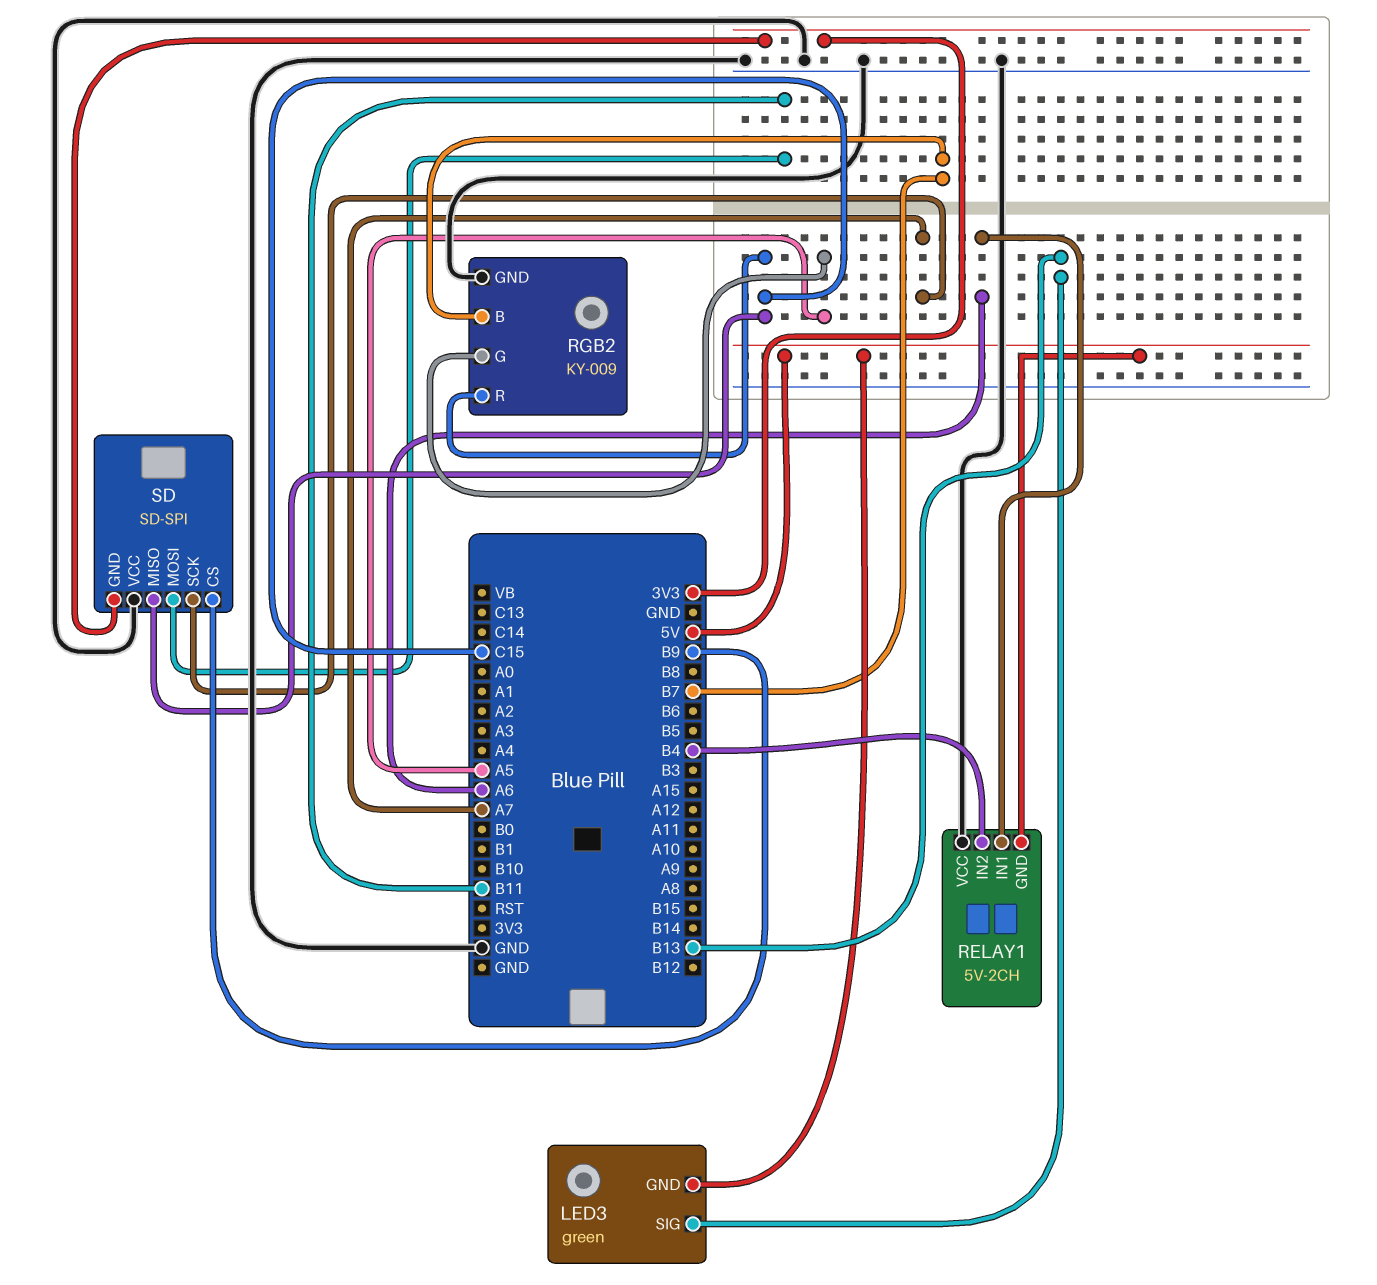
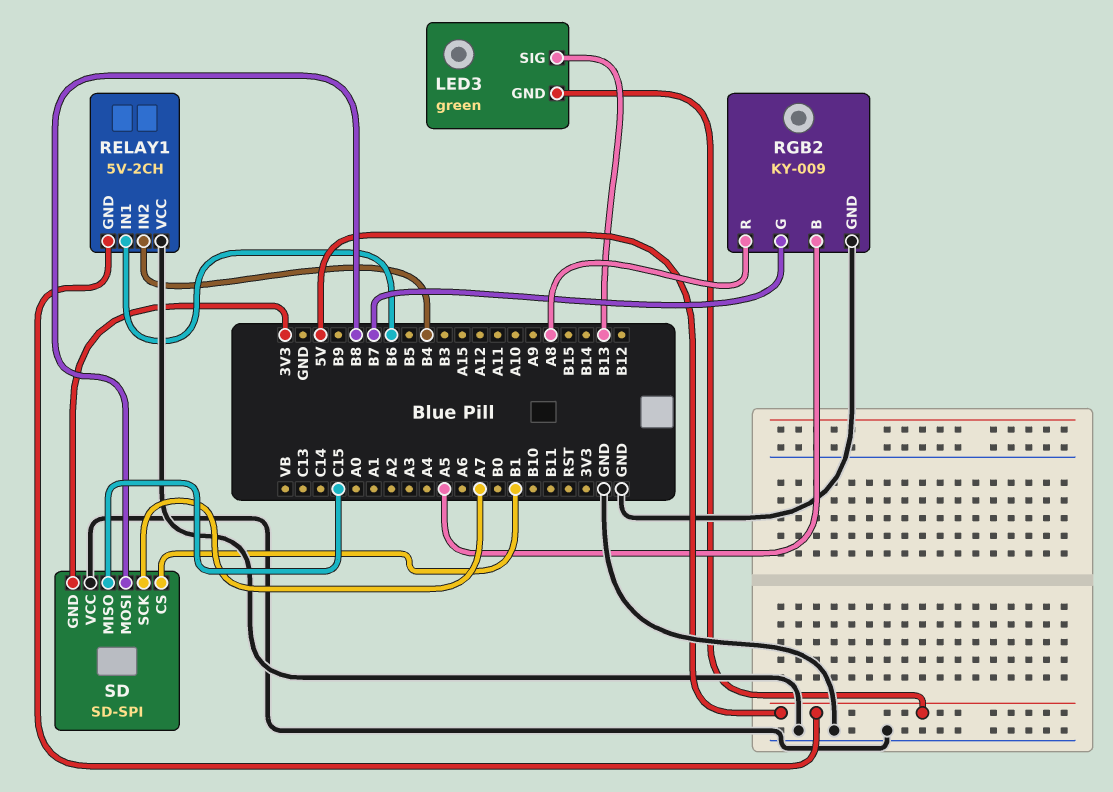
RELAY1 pin IN1: A6 -> B6
RGB2 pin B: B7 -> A5
RGB2 pin G: A5 -> B7
RGB2 pin R: C15 -> A8
SD pin CS: B9 -> B1
SD pin MOSI: B11 -> B8

